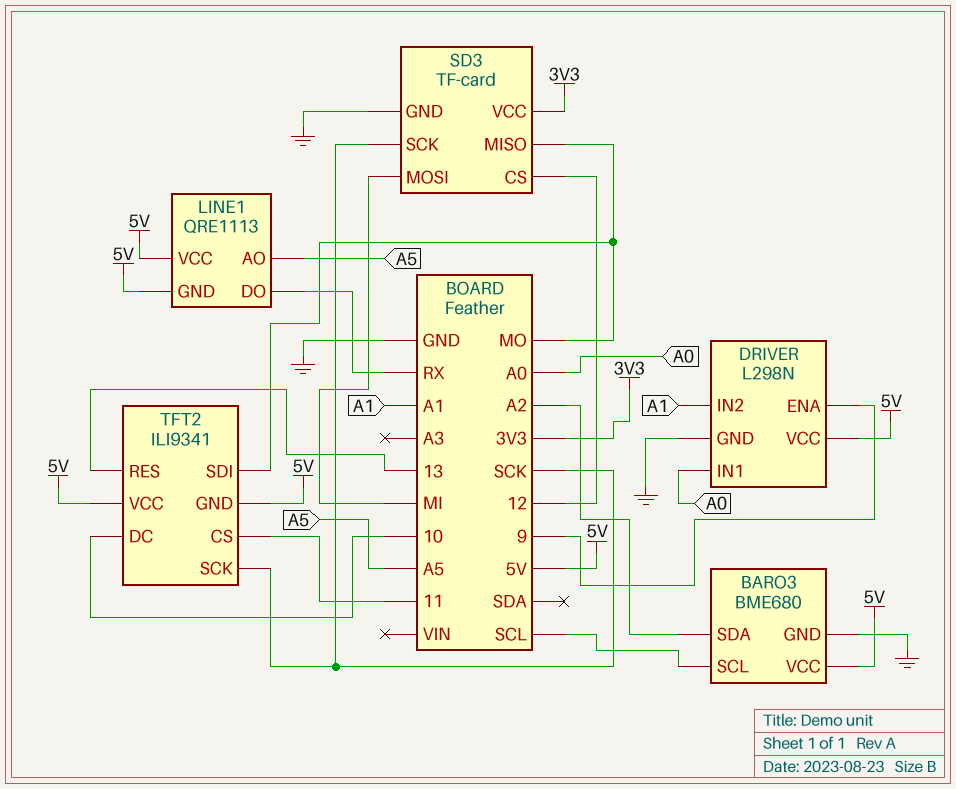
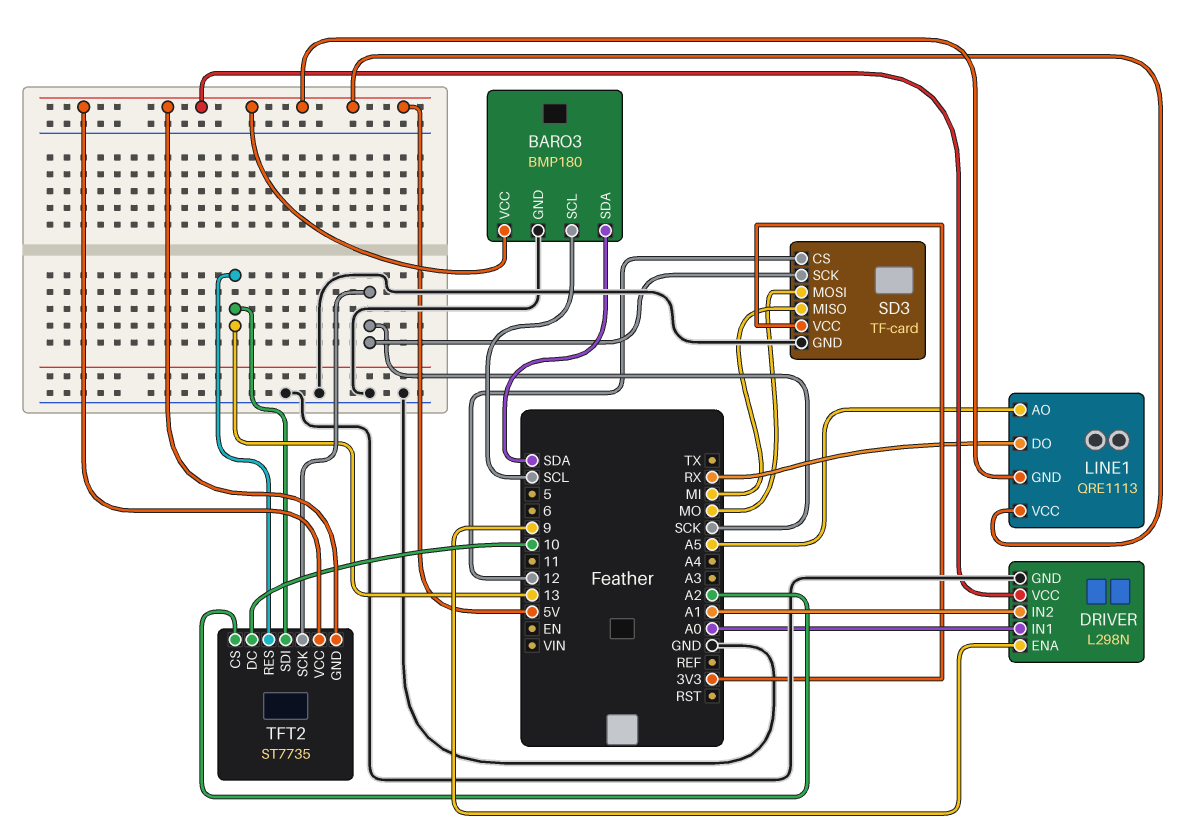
BARO3: BME680 -> BMP180
BARO3 pin SDA: A2 -> SDA
SD3 pin MISO: MO -> MI
SD3 pin MOSI: MI -> MO
TFT2: ILI9341 -> ST7735
TFT2 pin CS: 11 -> A2
TFT2 pin SDI: MO -> 13

